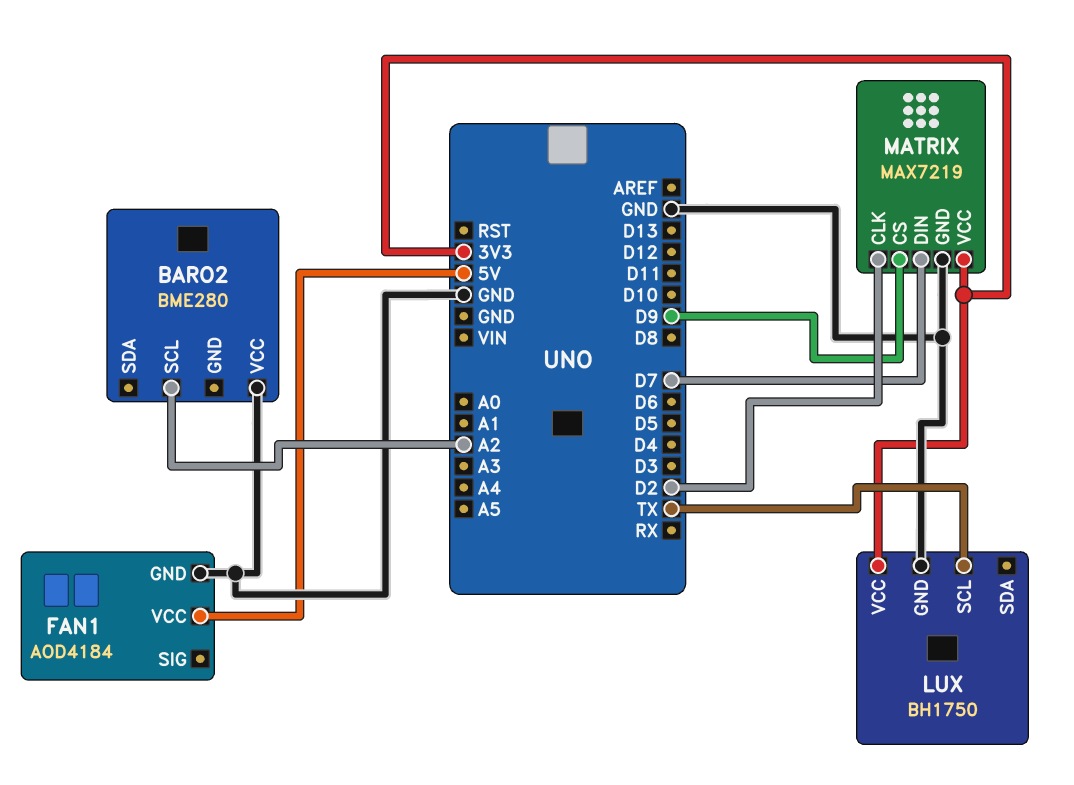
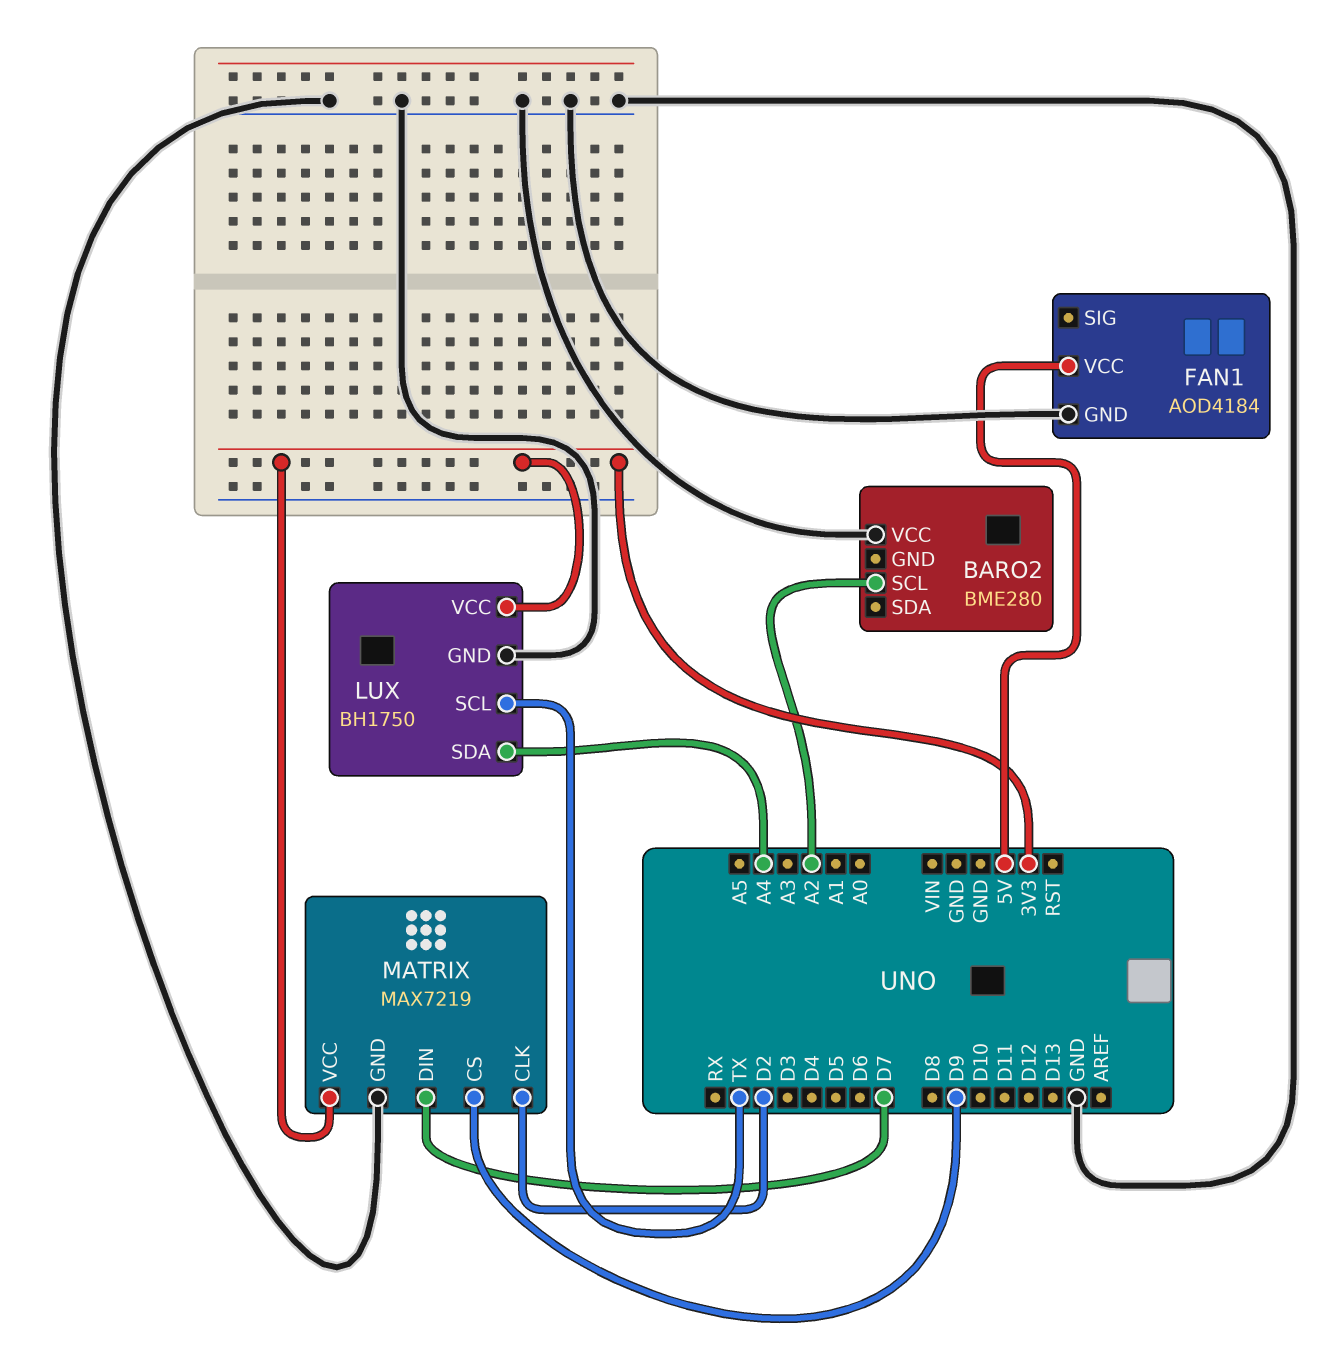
LUX pin SDA: none -> A4

